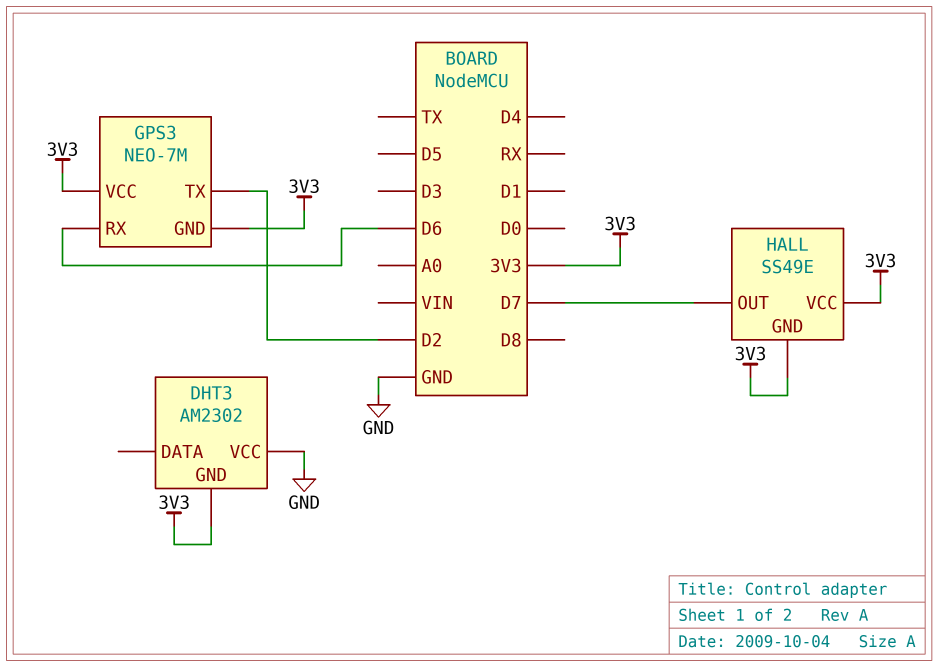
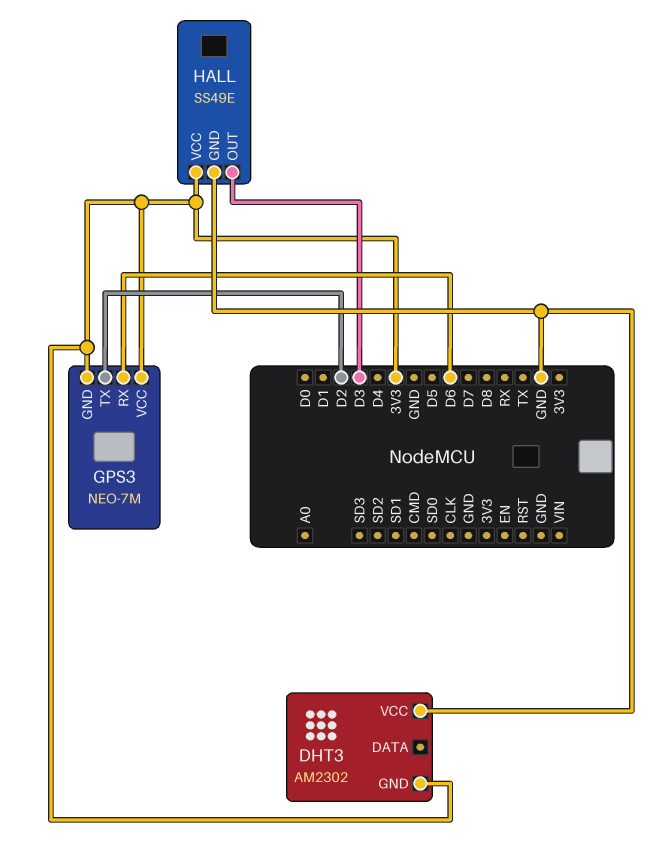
HALL pin GND: 3V3 -> GND
HALL pin OUT: D7 -> D3

